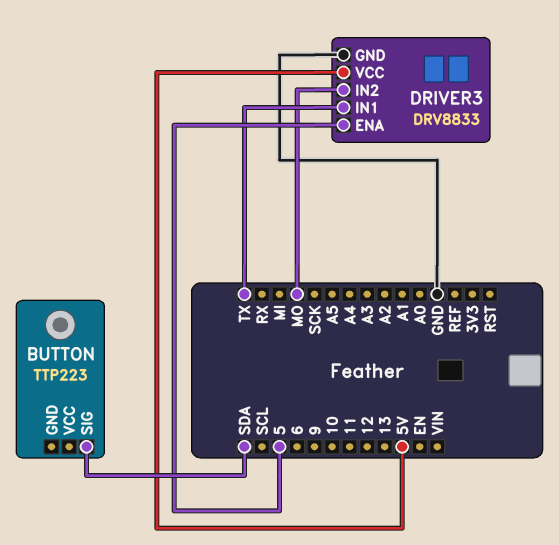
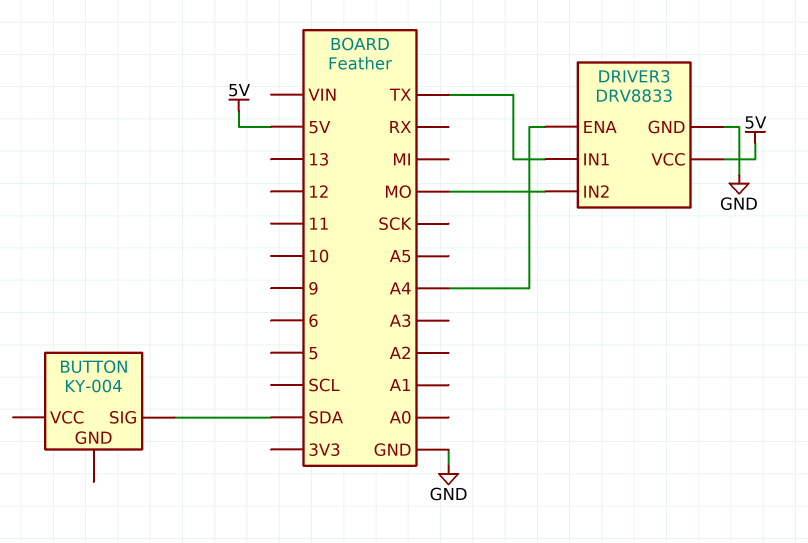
BUTTON: TTP223 -> KY-004
DRIVER3 pin ENA: 5 -> A4

